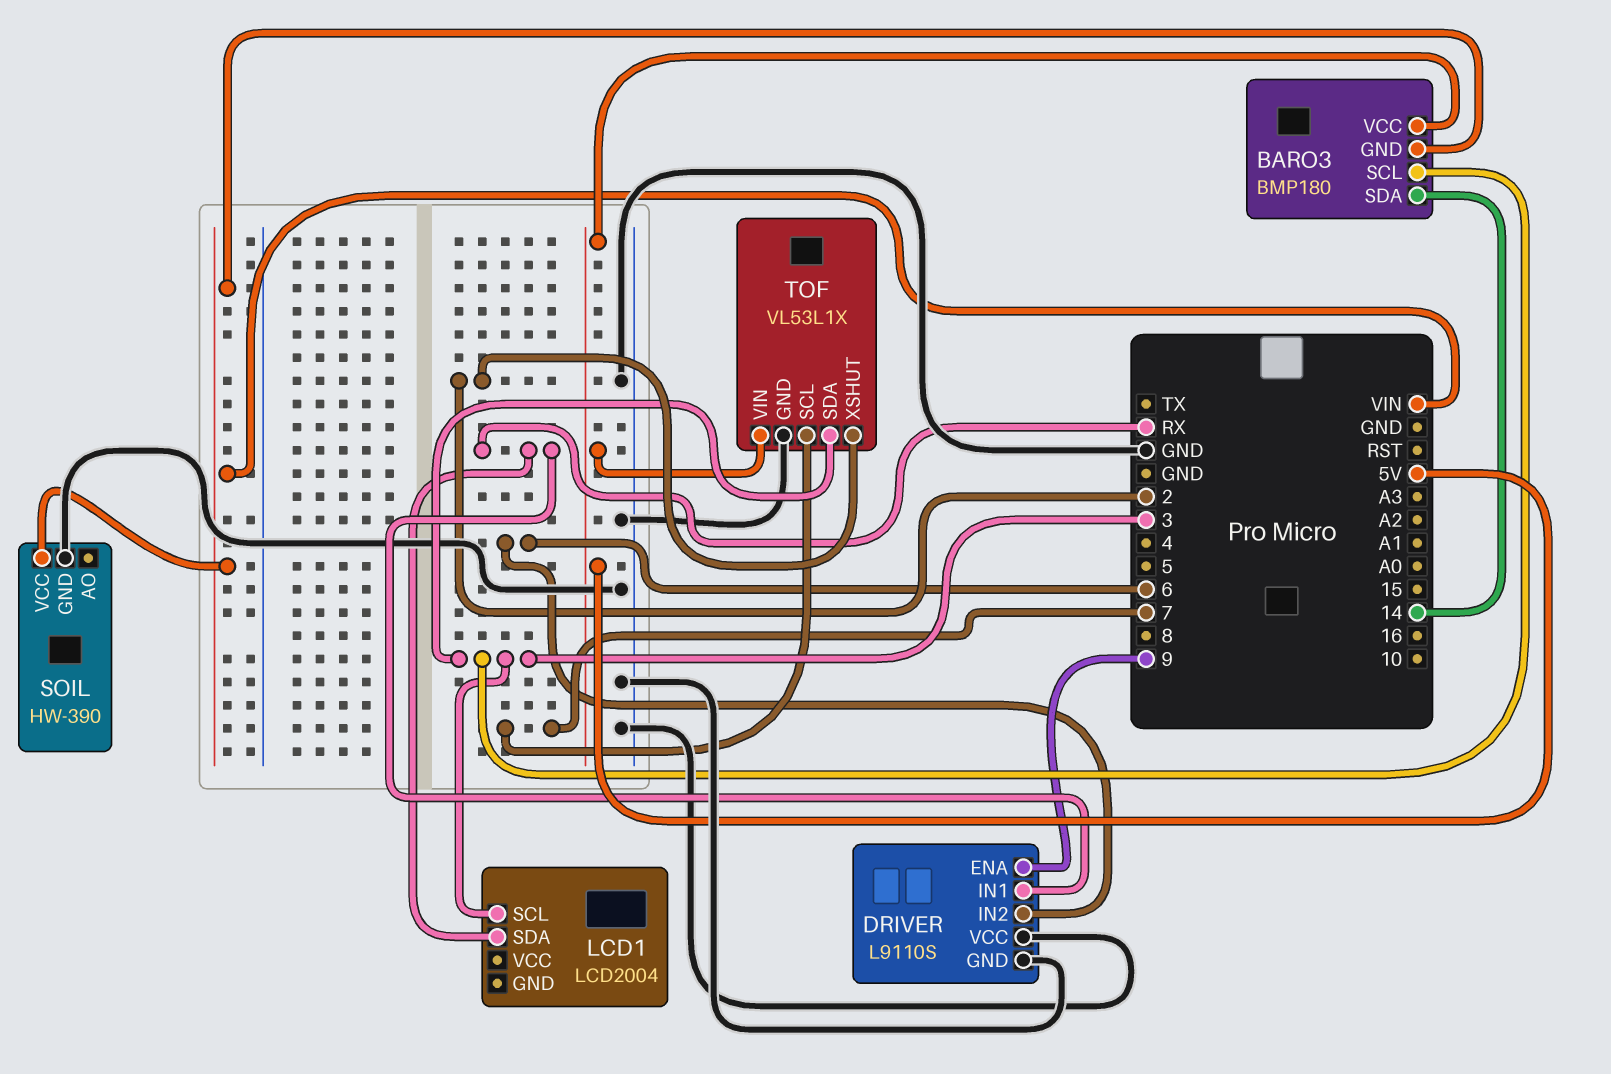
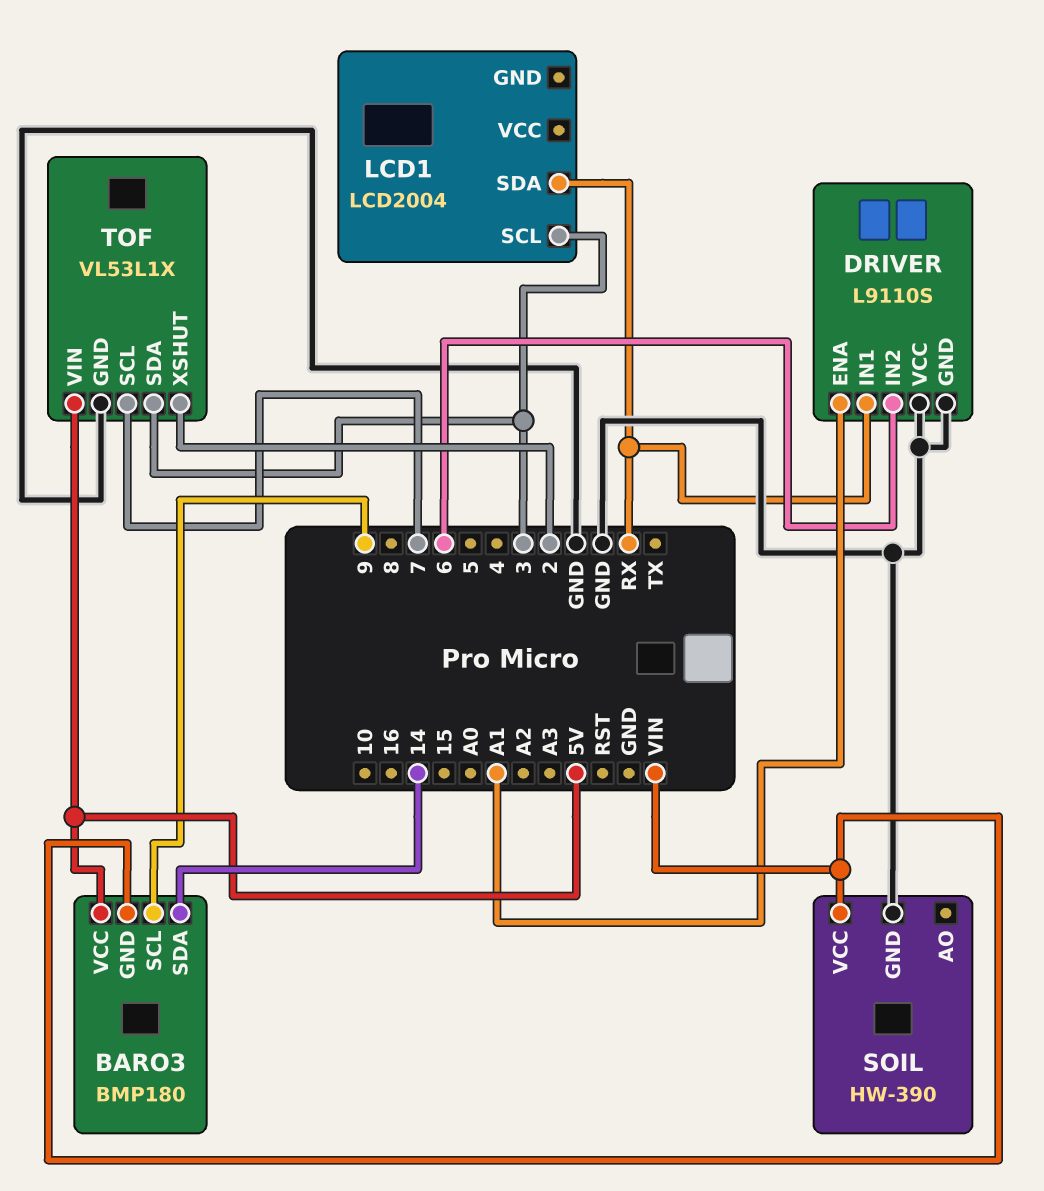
BARO3 pin SCL: 3 -> 9
DRIVER pin ENA: 9 -> A1

